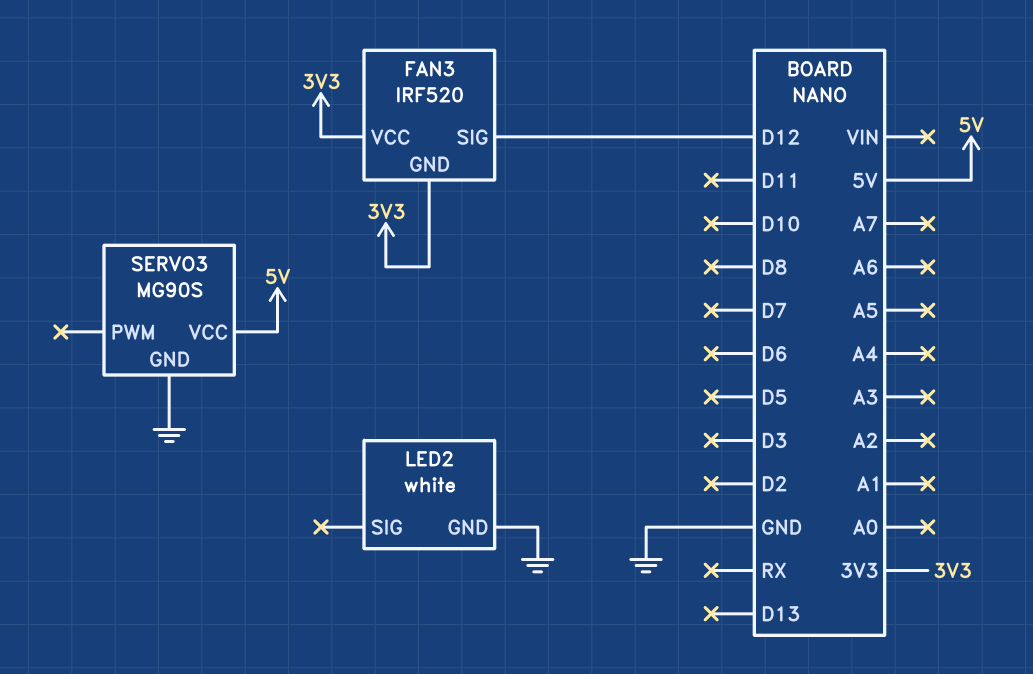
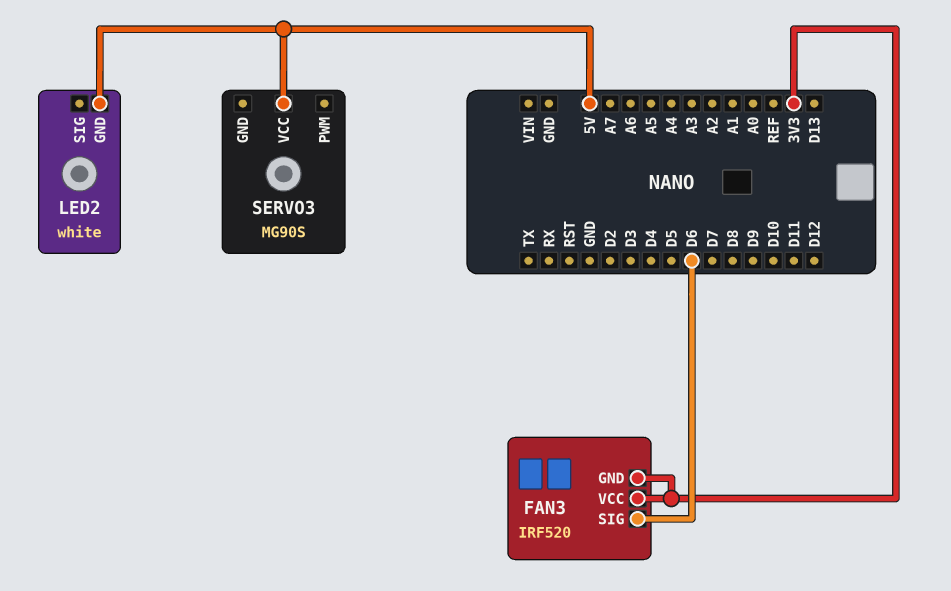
FAN3 pin SIG: D12 -> D6
LED2 pin GND: GND -> 5V
SERVO3 pin GND: GND -> none

